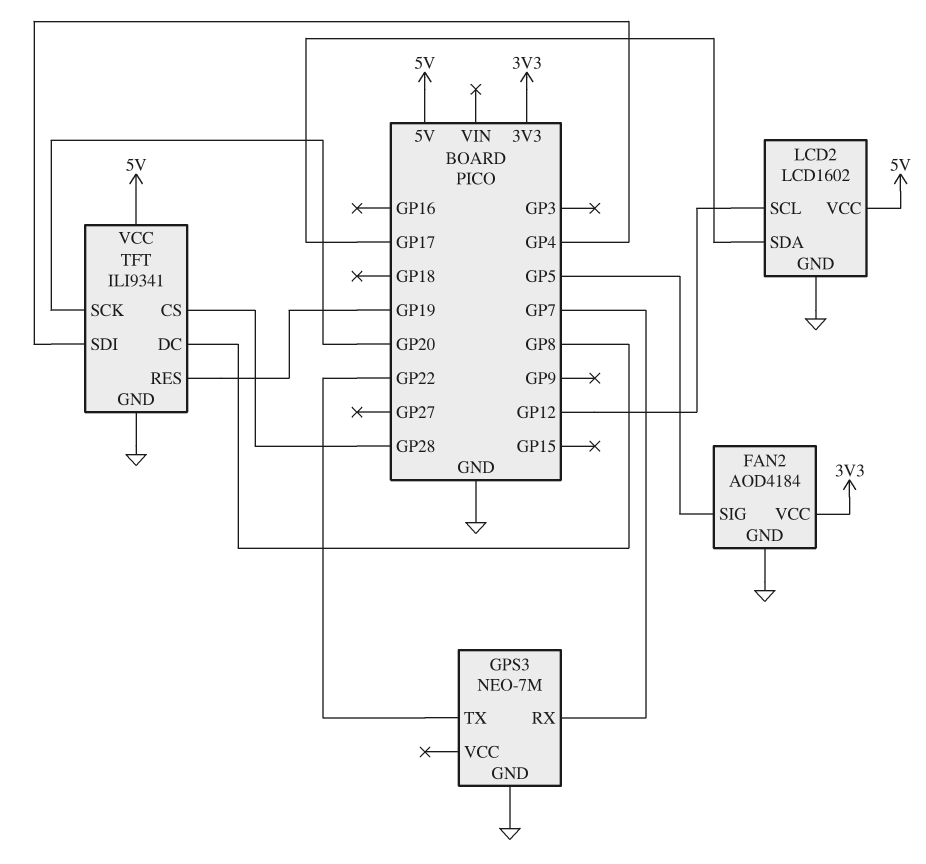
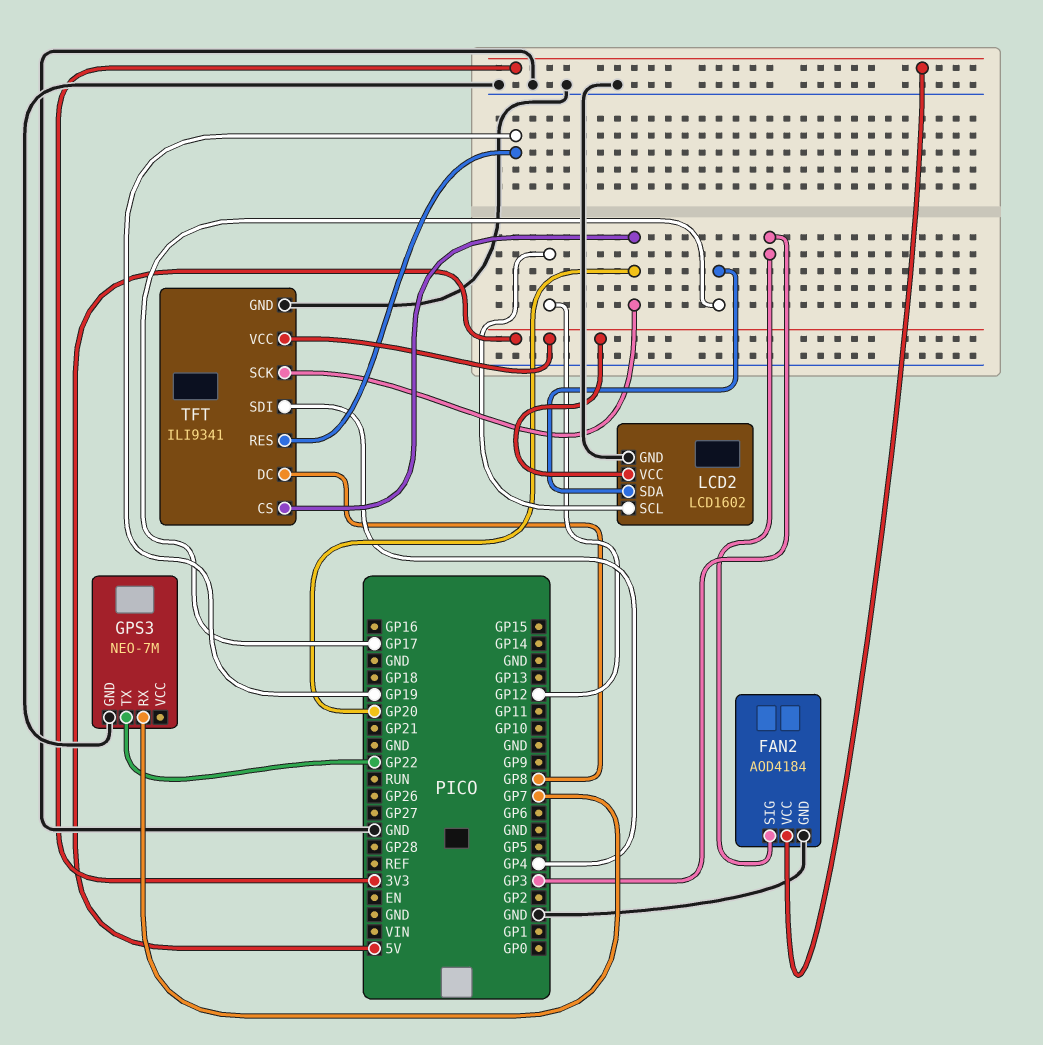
FAN2 pin SIG: GP5 -> GP3
TFT pin CS: GP28 -> GP20

